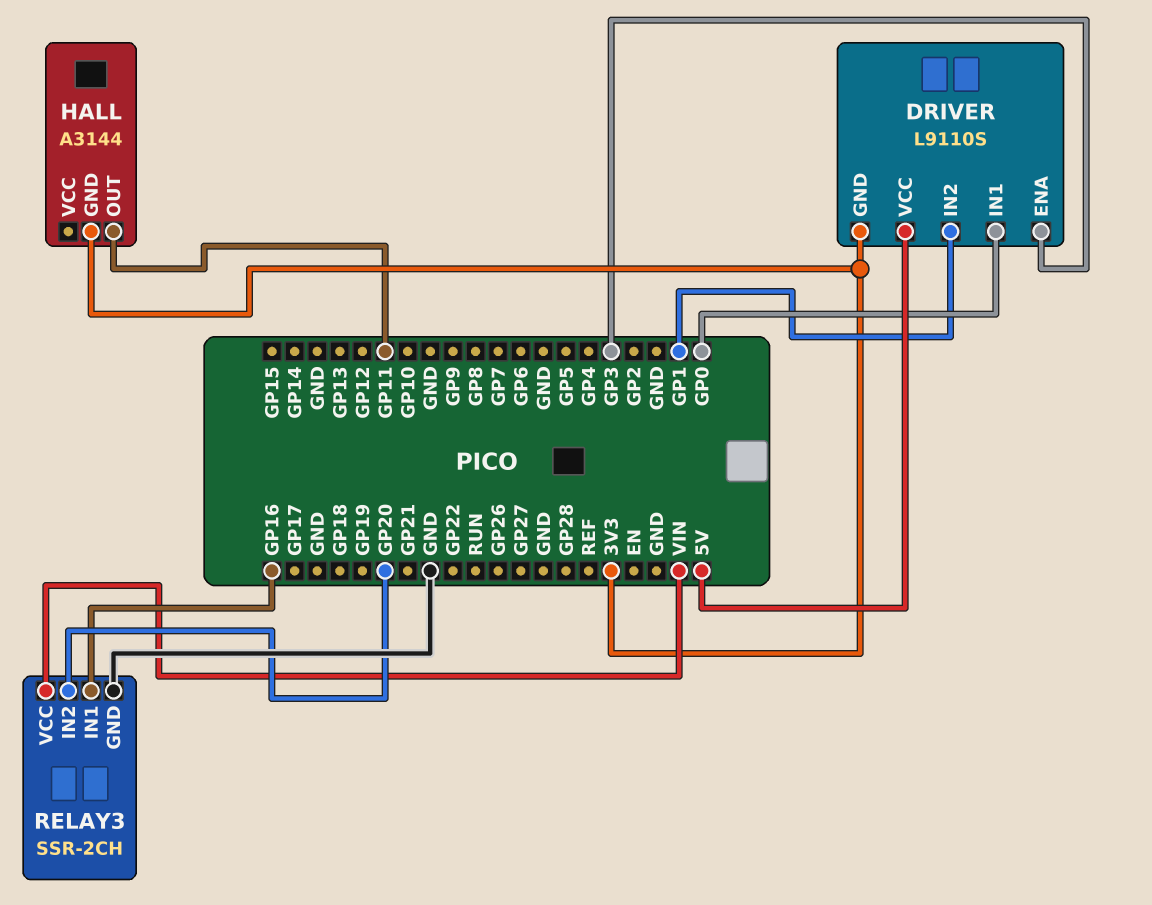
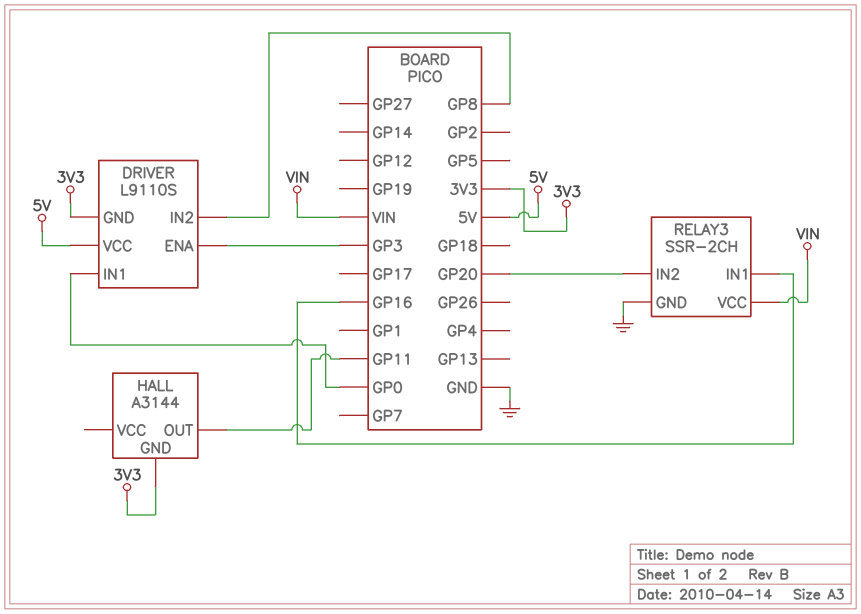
DRIVER pin IN2: GP1 -> GP8

